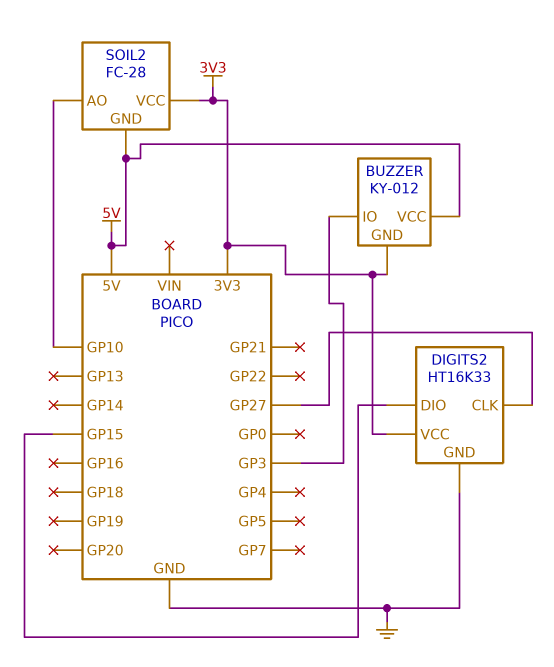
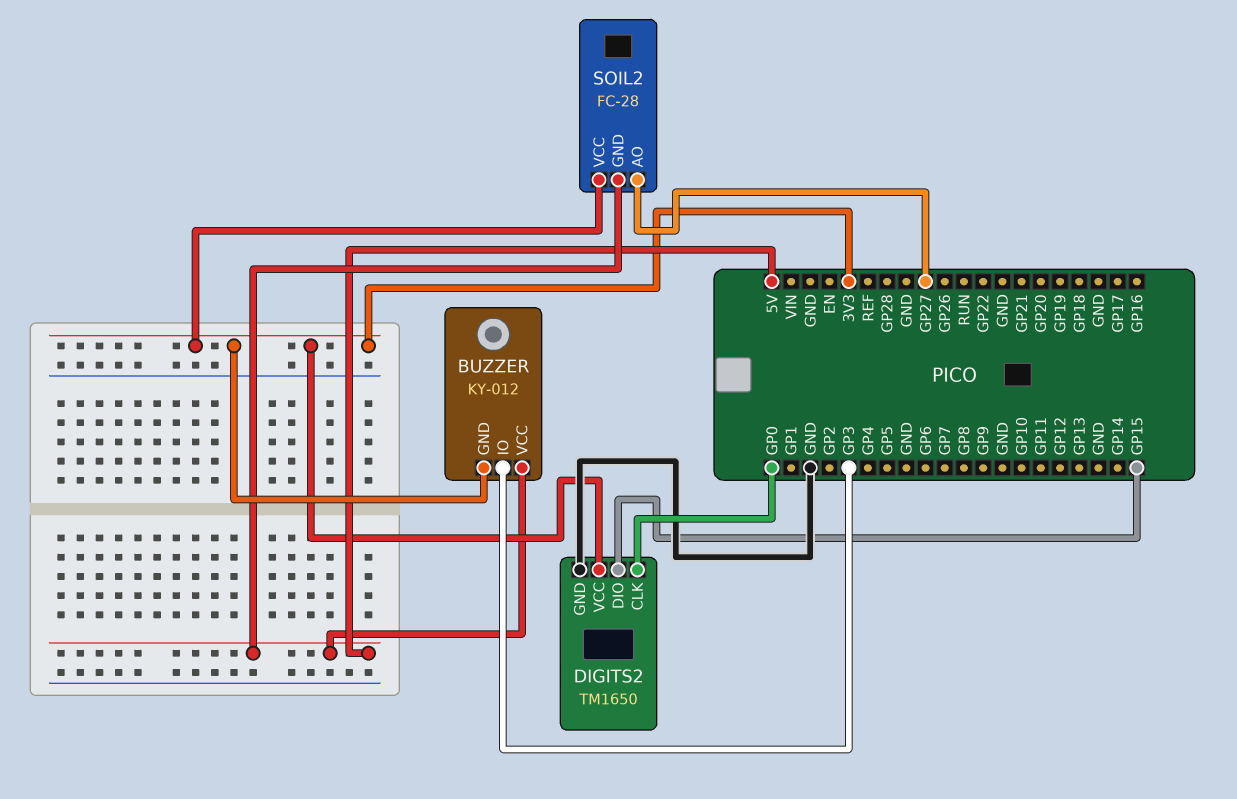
DIGITS2: HT16K33 -> TM1650
DIGITS2 pin CLK: GP27 -> GP0
SOIL2 pin AO: GP10 -> GP27

